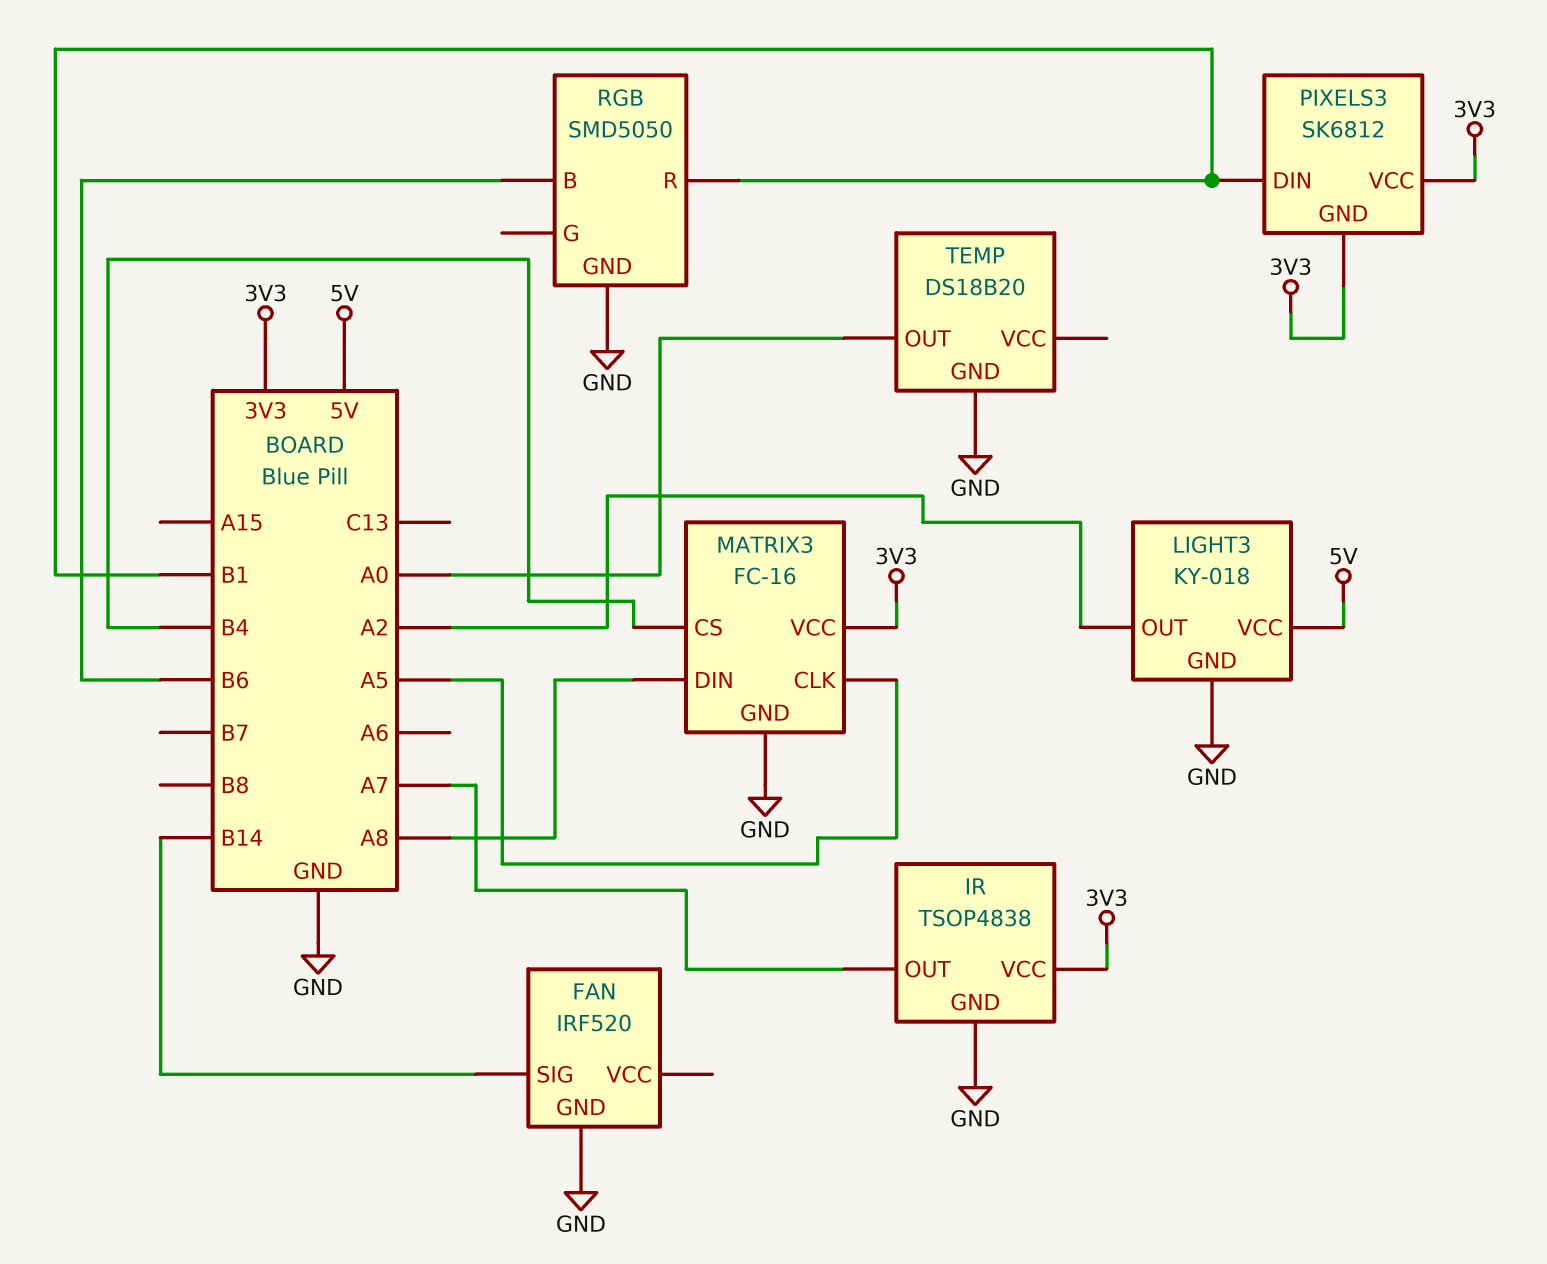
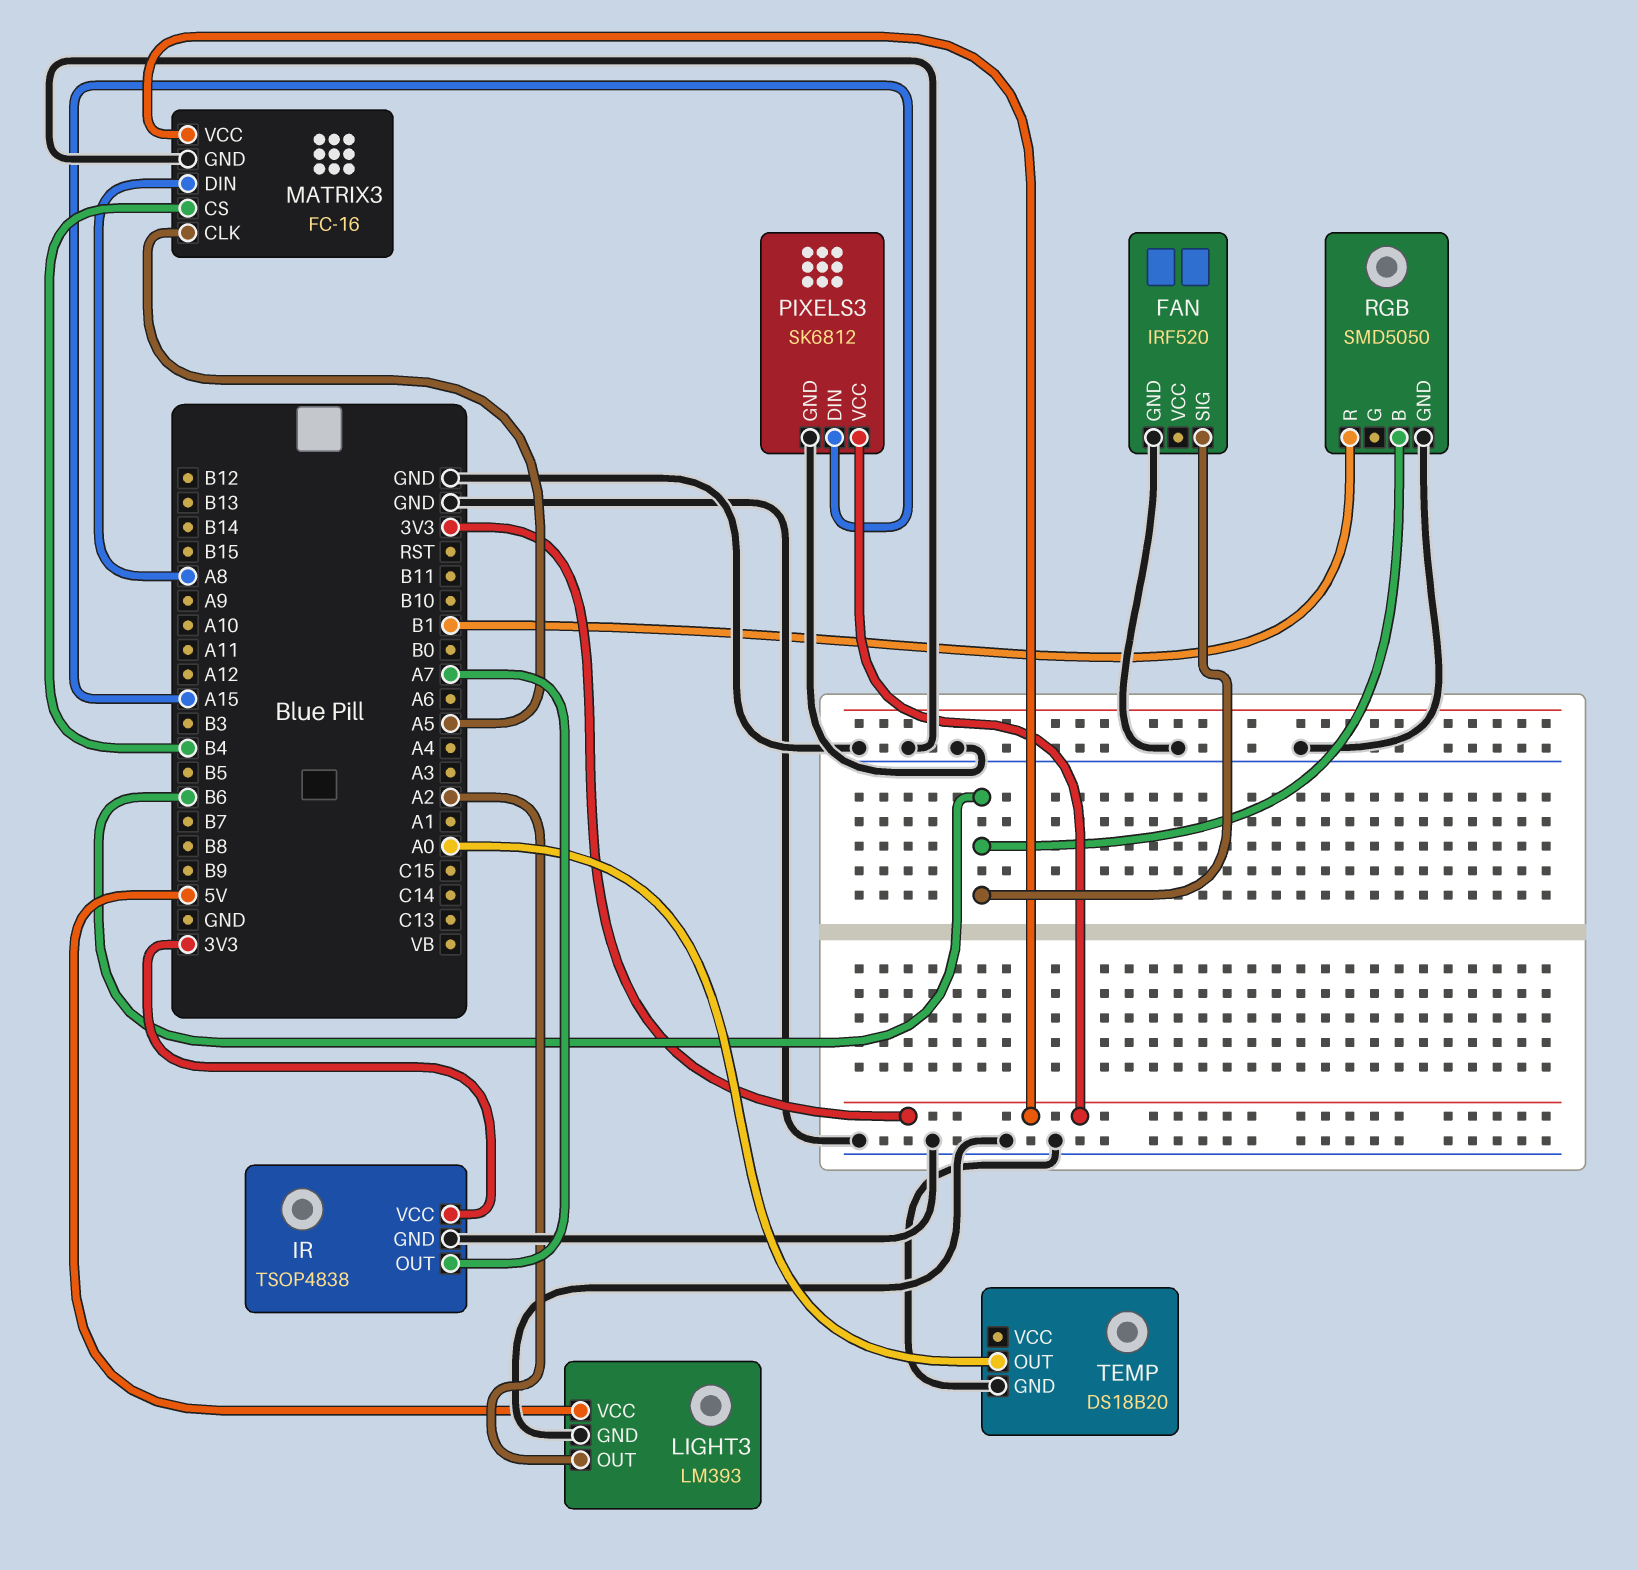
FAN pin SIG: B14 -> B6
LIGHT3: KY-018 -> LM393
PIXELS3 pin DIN: B1 -> A15
PIXELS3 pin GND: 3V3 -> GND

